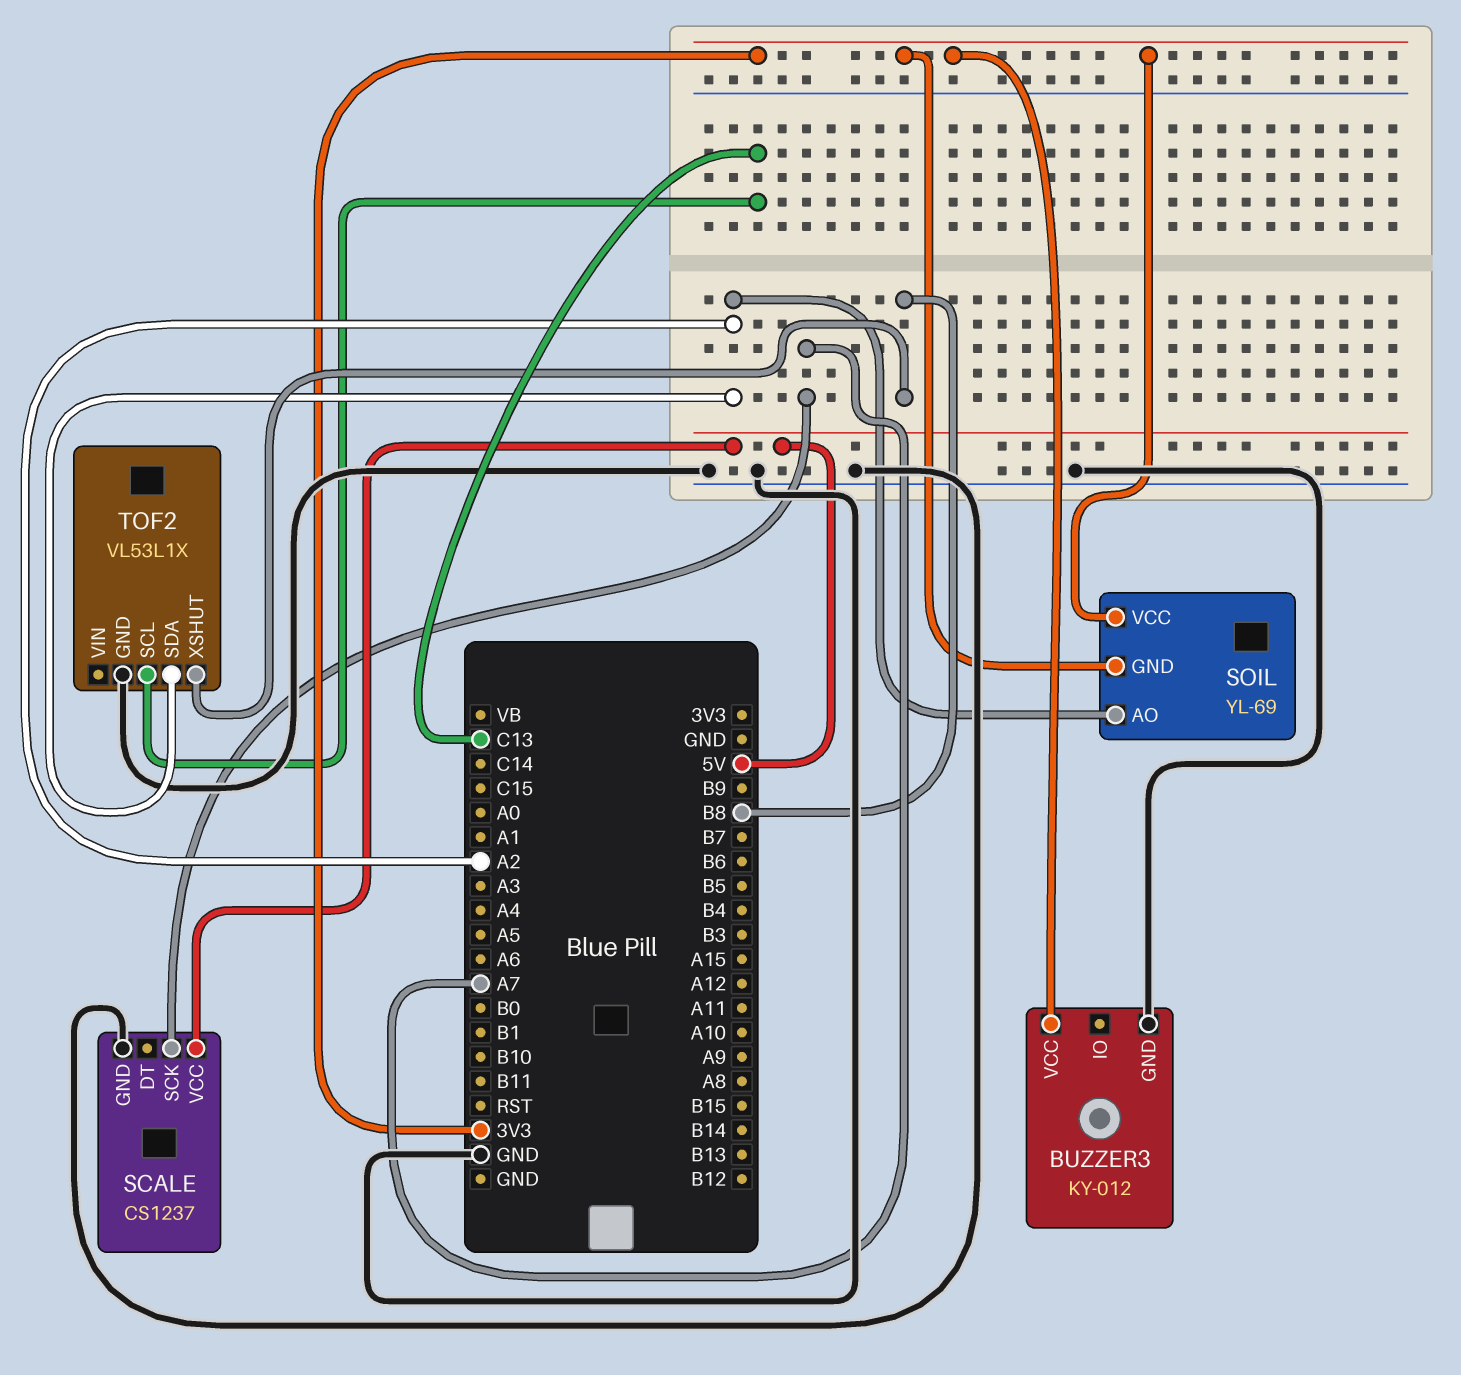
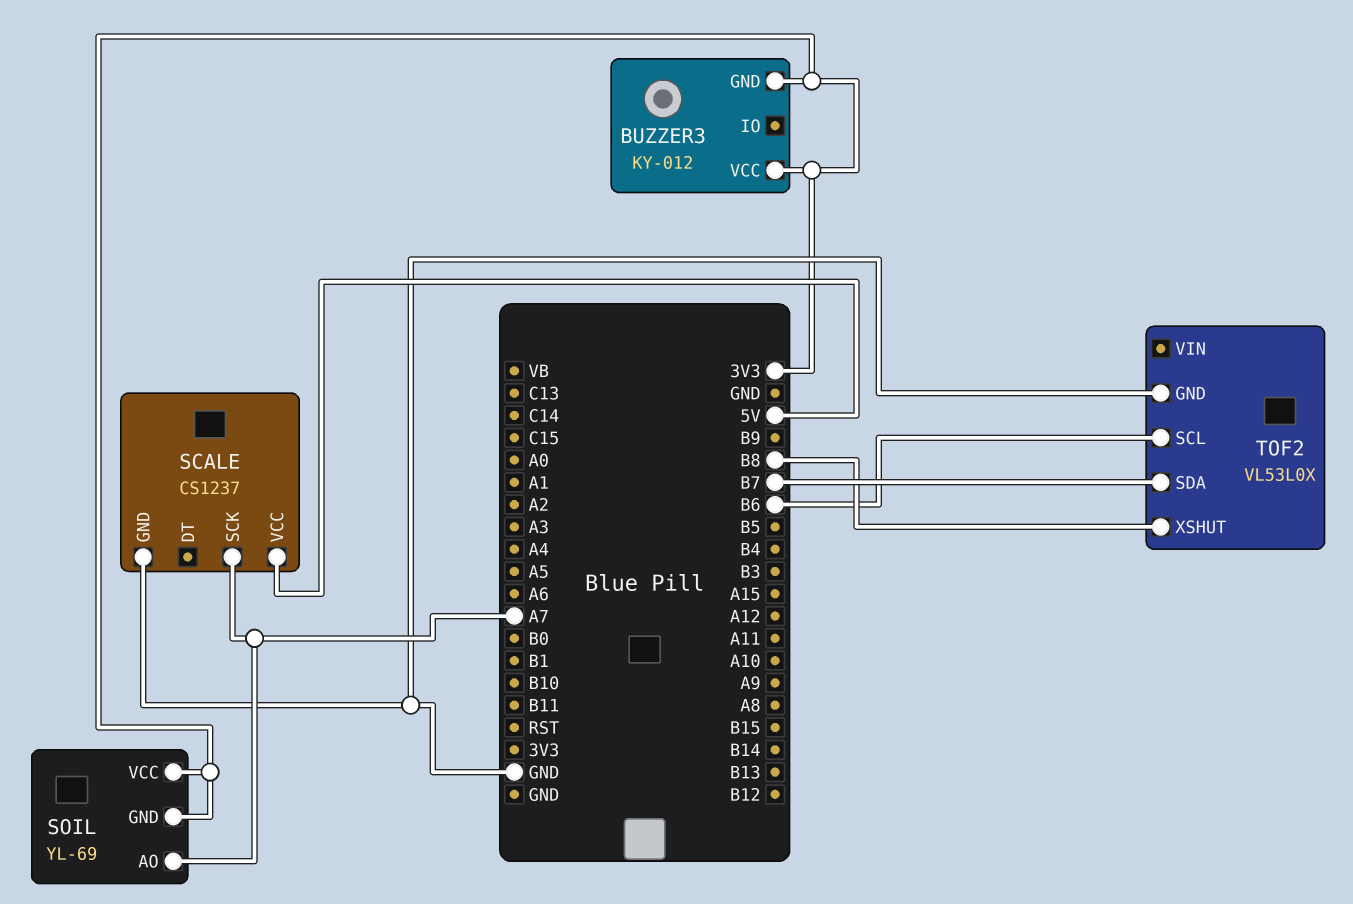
BUZZER3 pin GND: GND -> 3V3
SOIL pin AO: A2 -> A7
TOF2: VL53L1X -> VL53L0X
TOF2 pin SCL: C13 -> B6
TOF2 pin SDA: A2 -> B7

